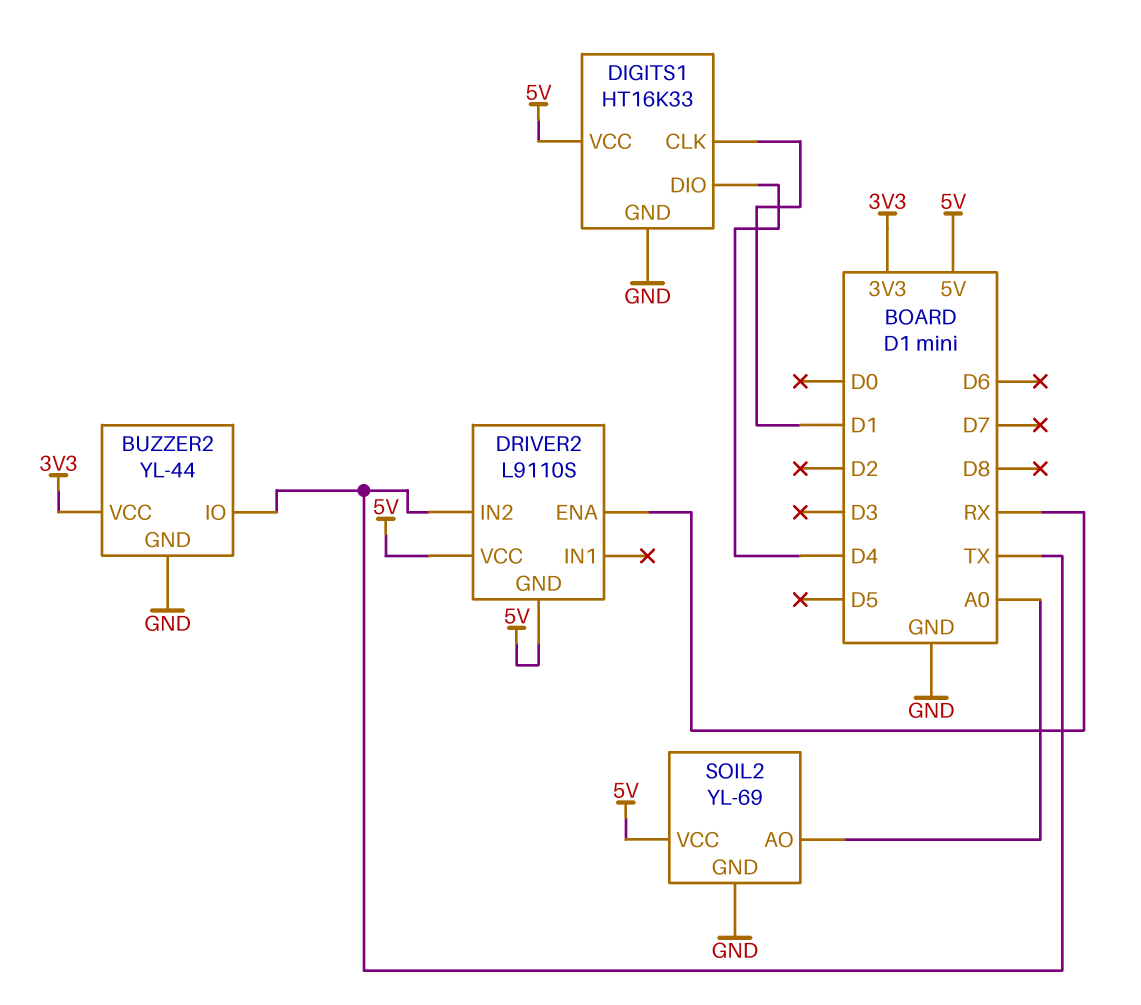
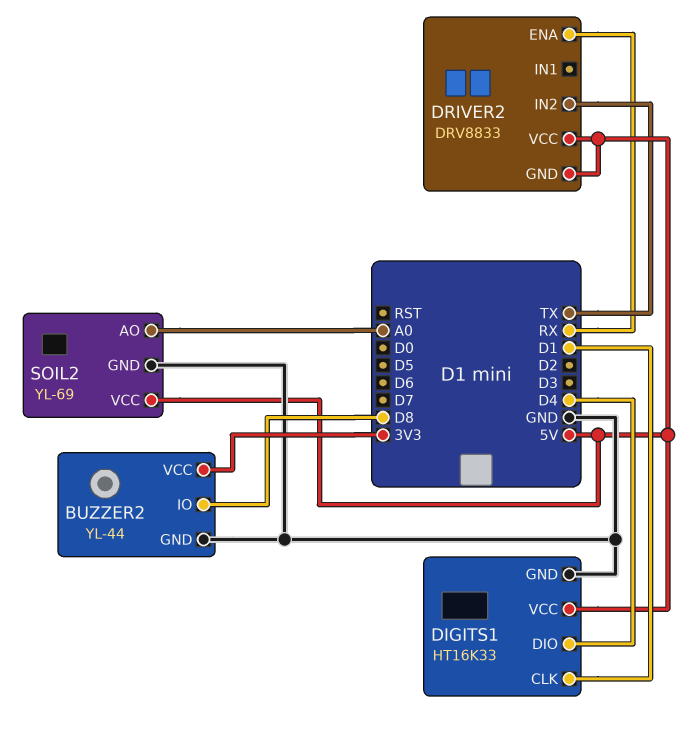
BUZZER2 pin IO: TX -> D8
DRIVER2: L9110S -> DRV8833

